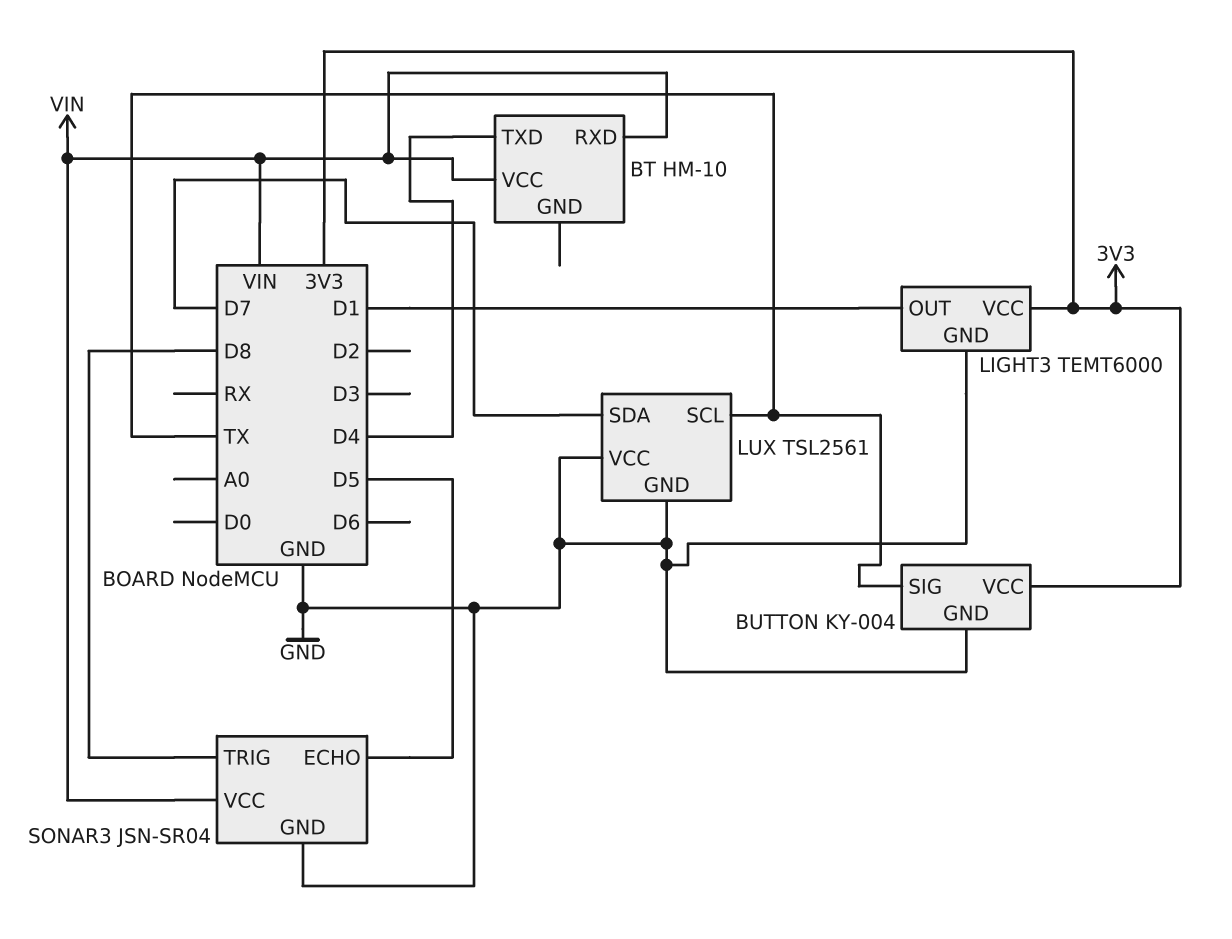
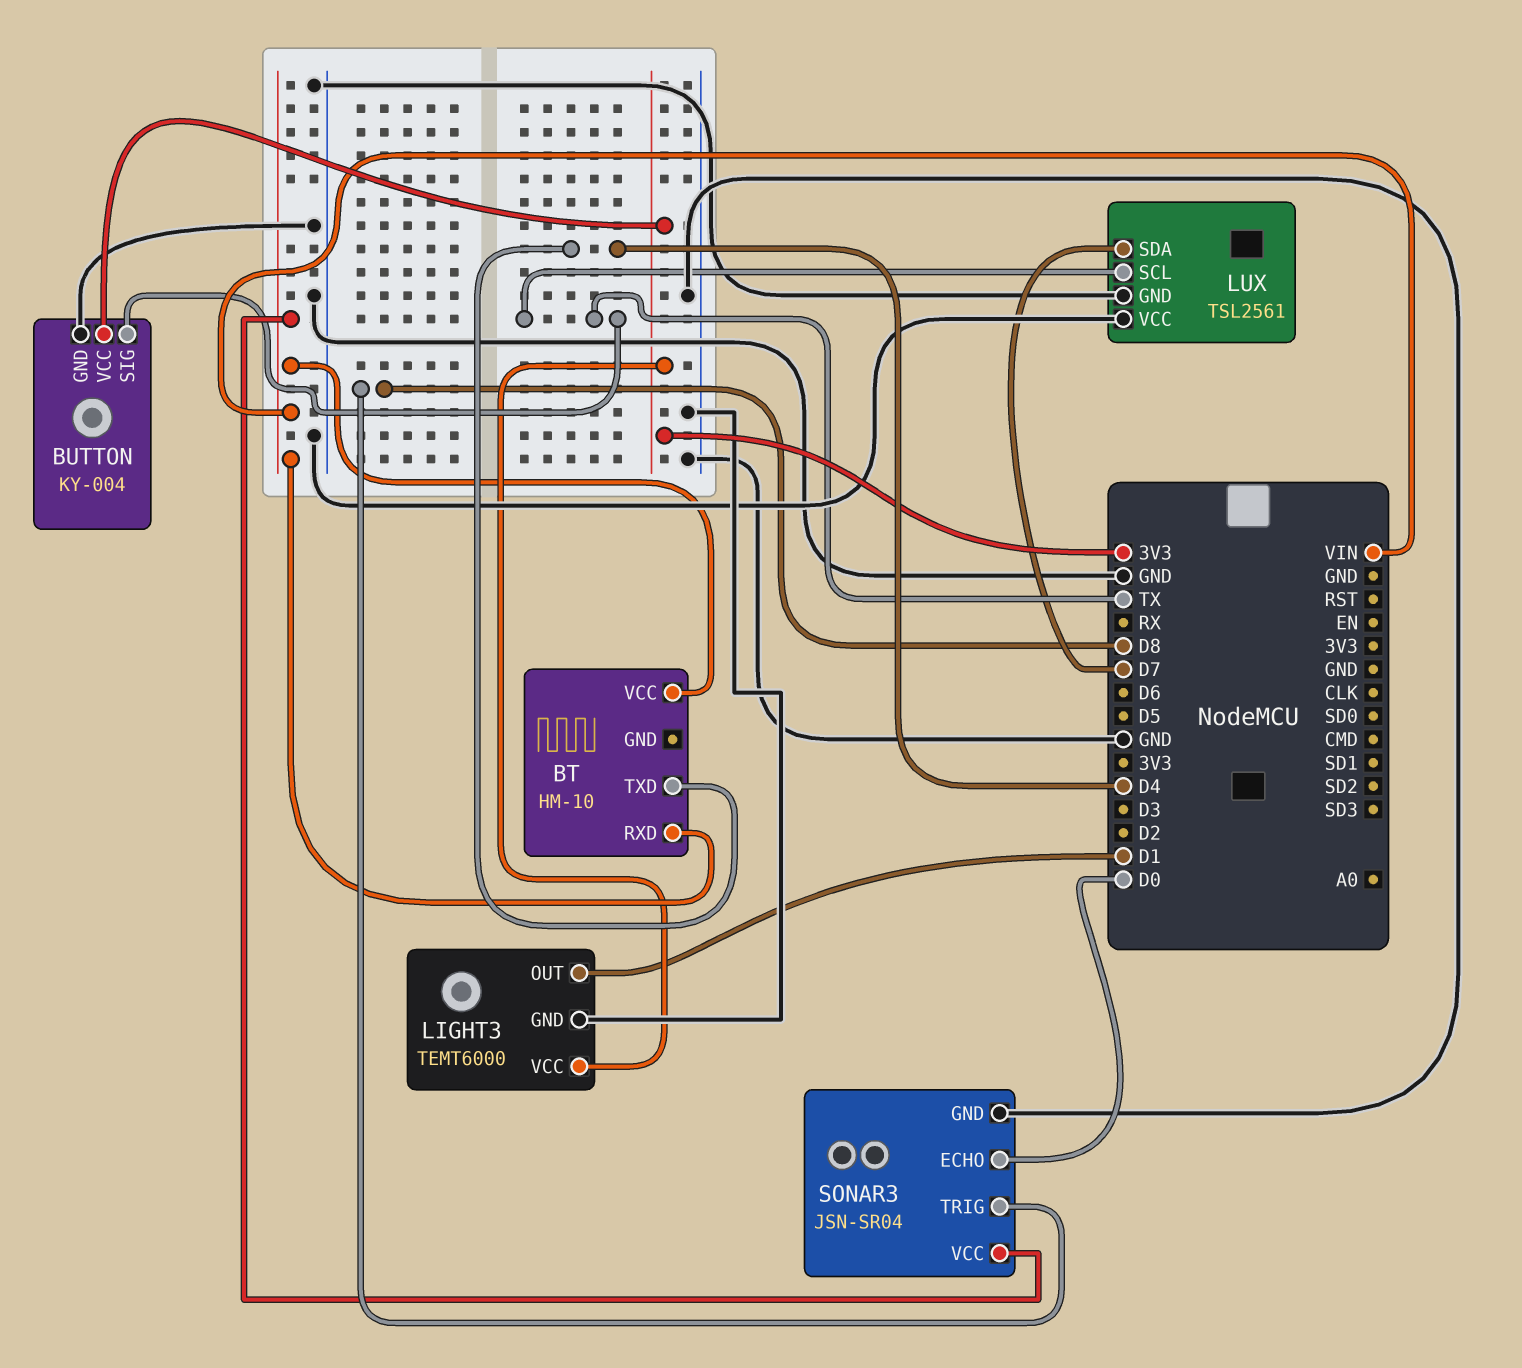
SONAR3 pin ECHO: D5 -> D0

